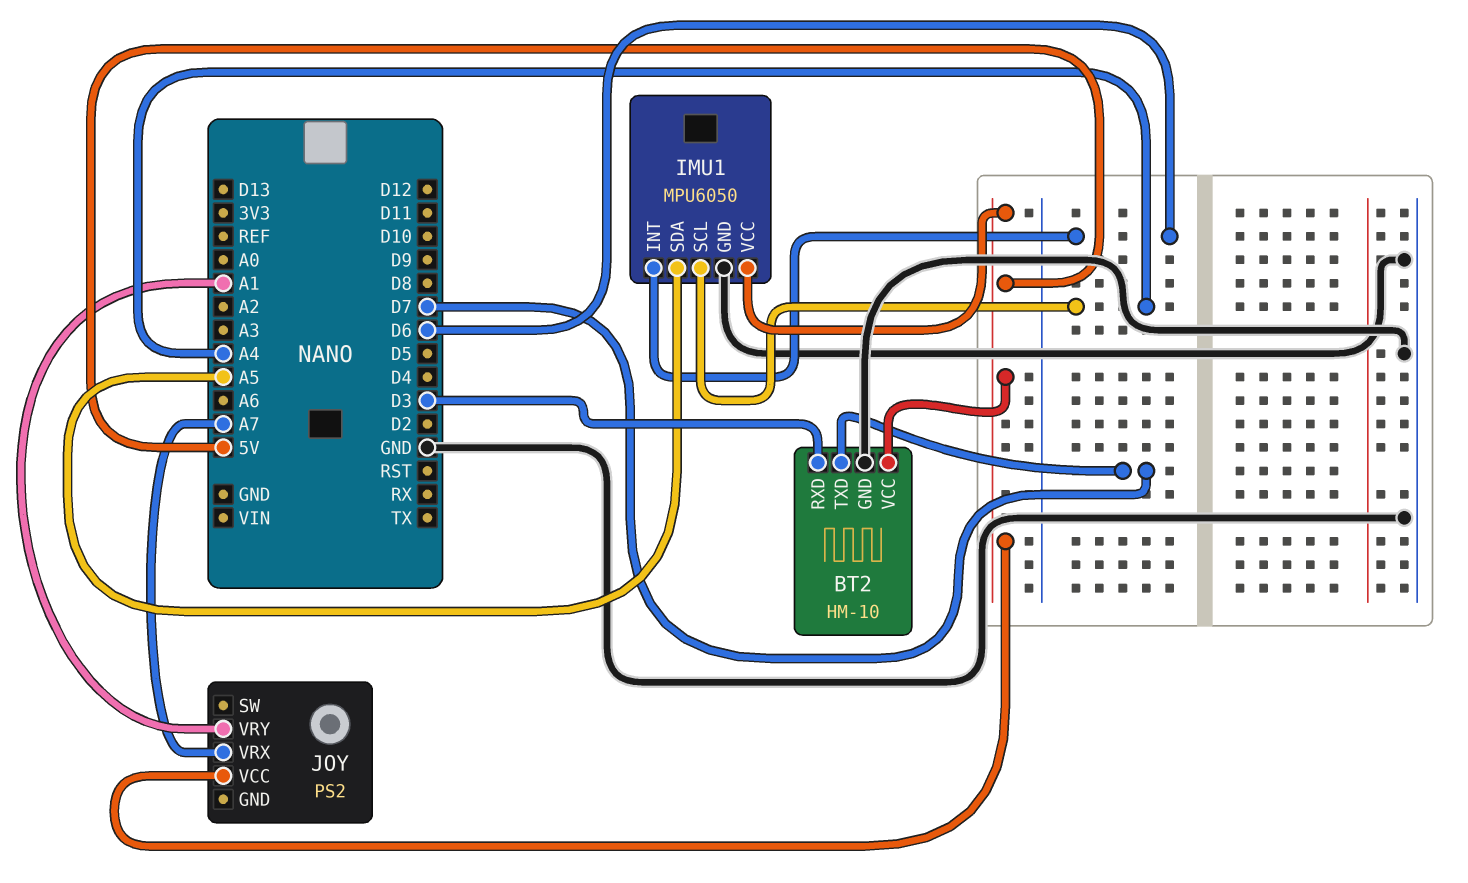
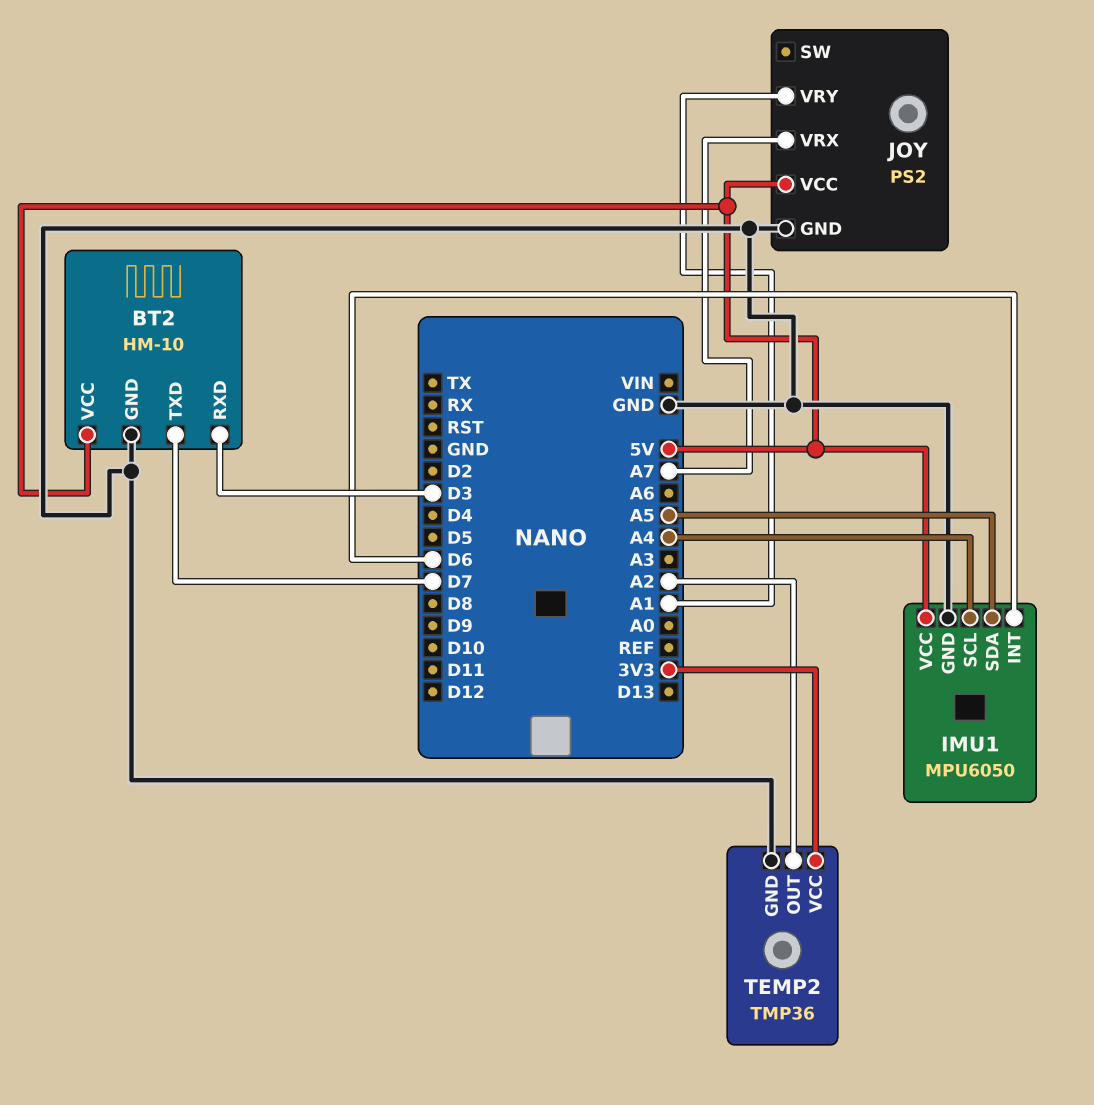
JOY pin GND: none -> GND
TEMP2: none -> TMP36
TEMP2 pin GND: none -> GND
TEMP2 pin OUT: none -> A2
TEMP2 pin VCC: none -> 3V3

